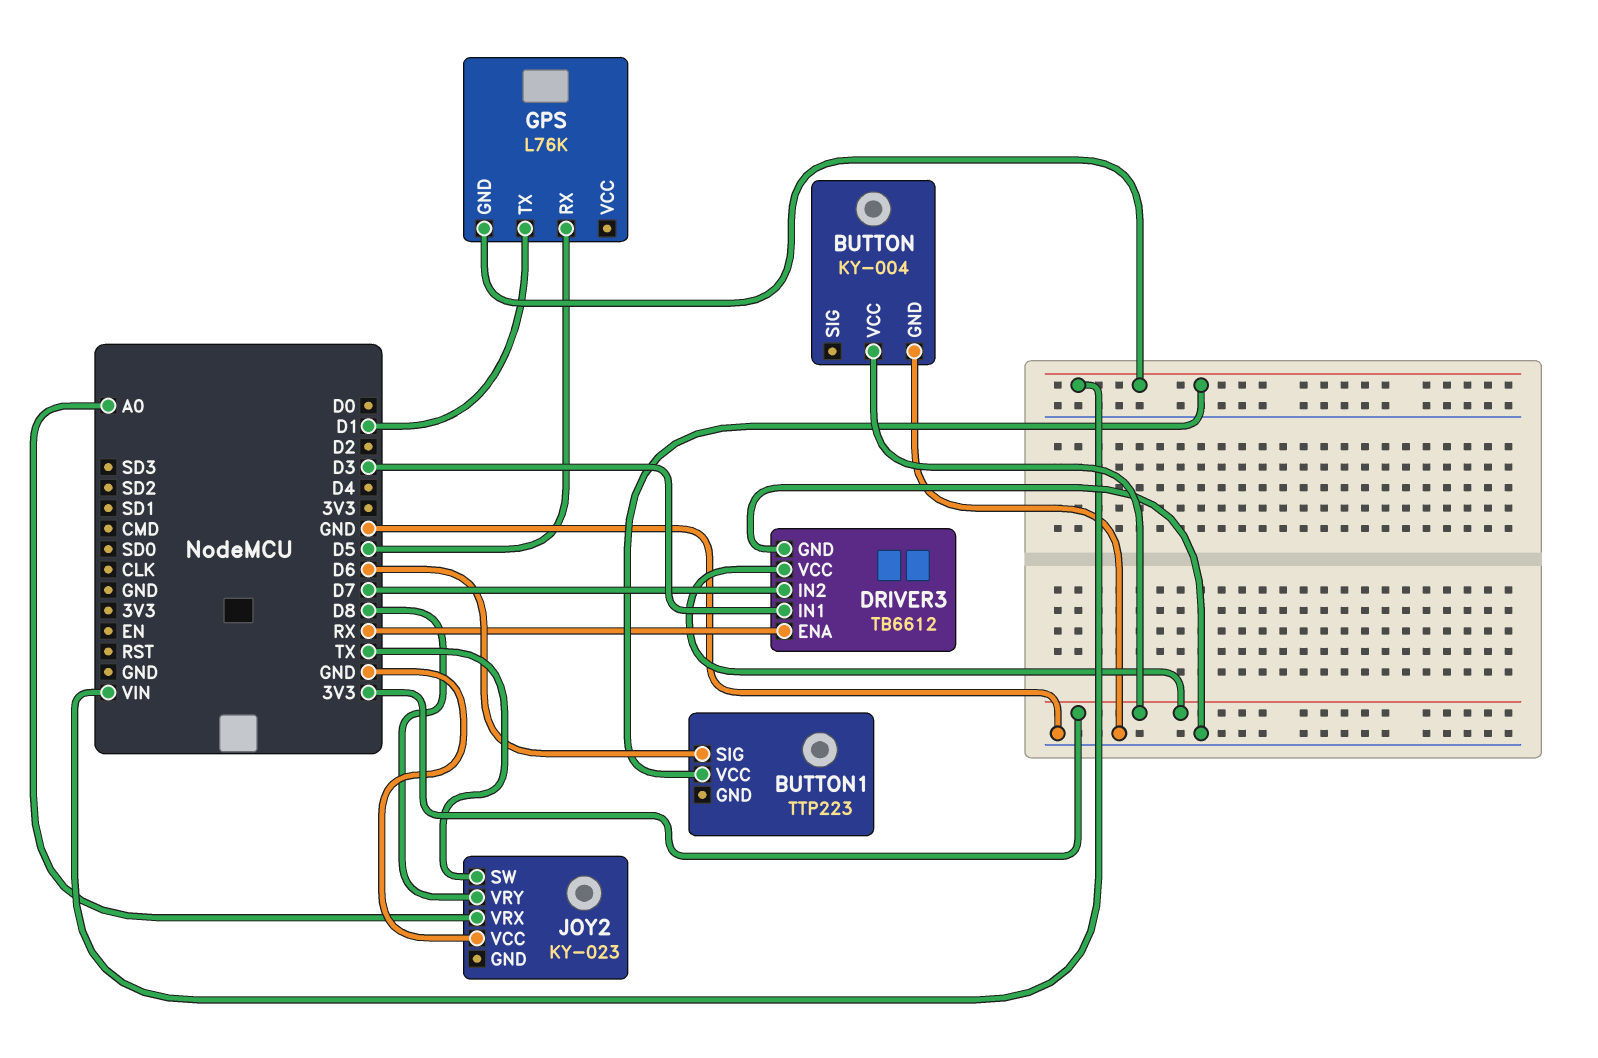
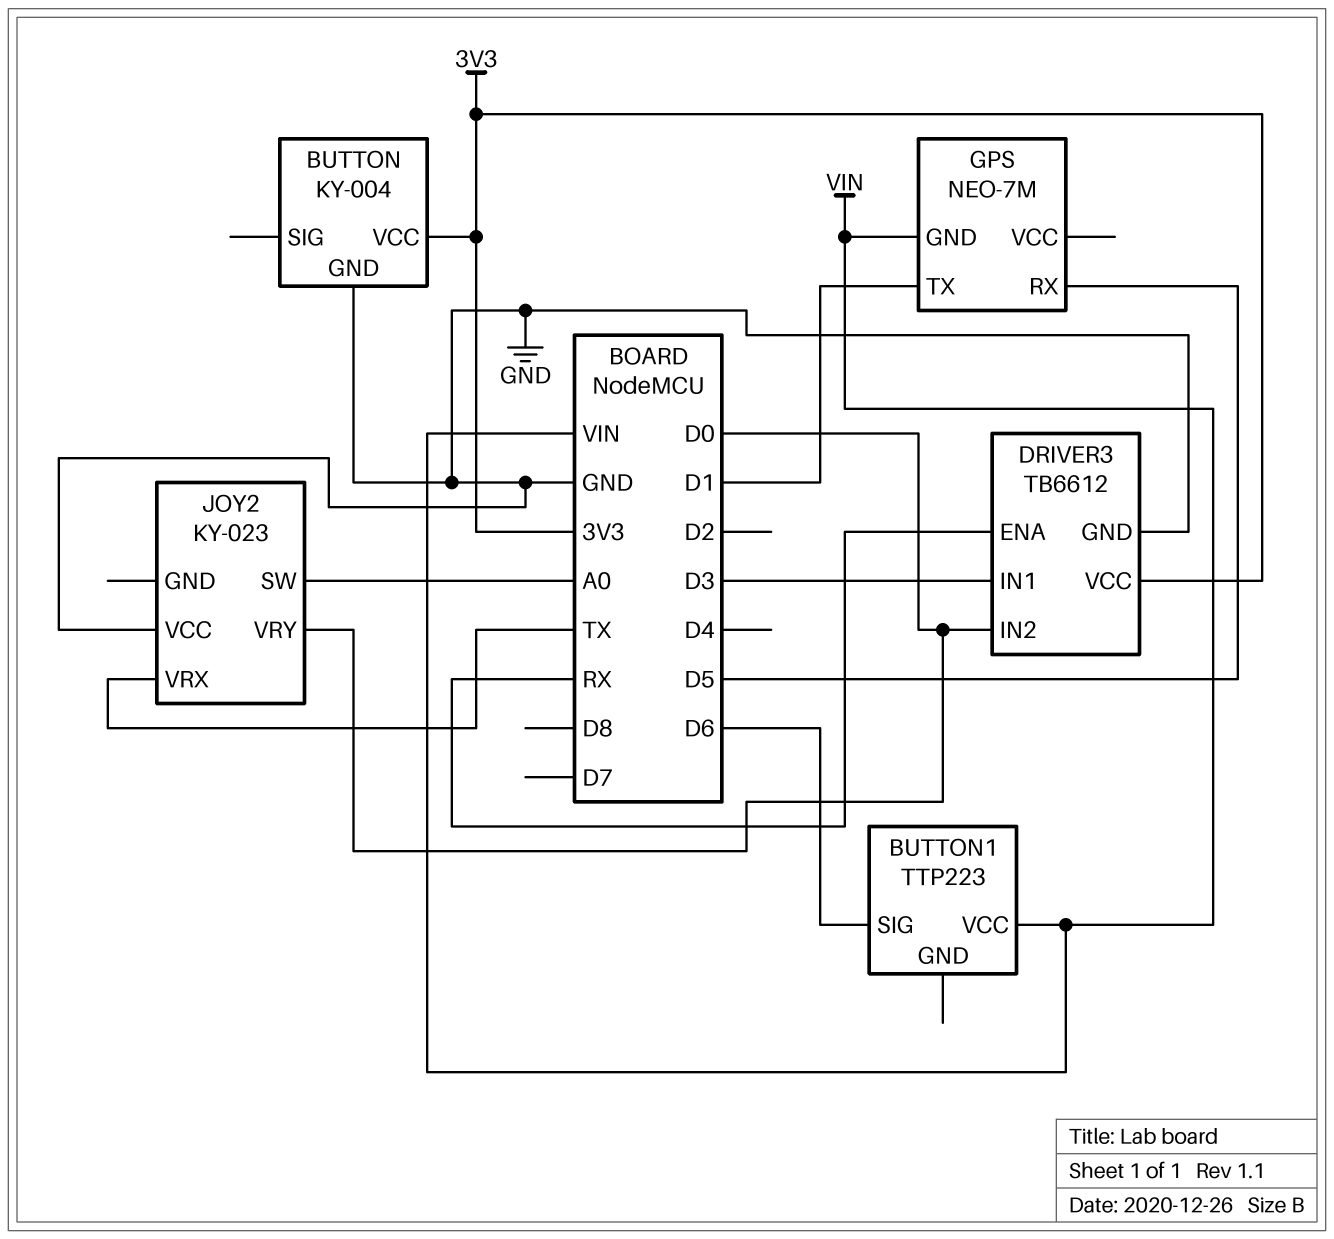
DRIVER3 pin IN2: D7 -> D0
GPS: L76K -> NEO-7M
JOY2 pin SW: TX -> A0
JOY2 pin VRX: A0 -> TX
JOY2 pin VRY: D8 -> D0

